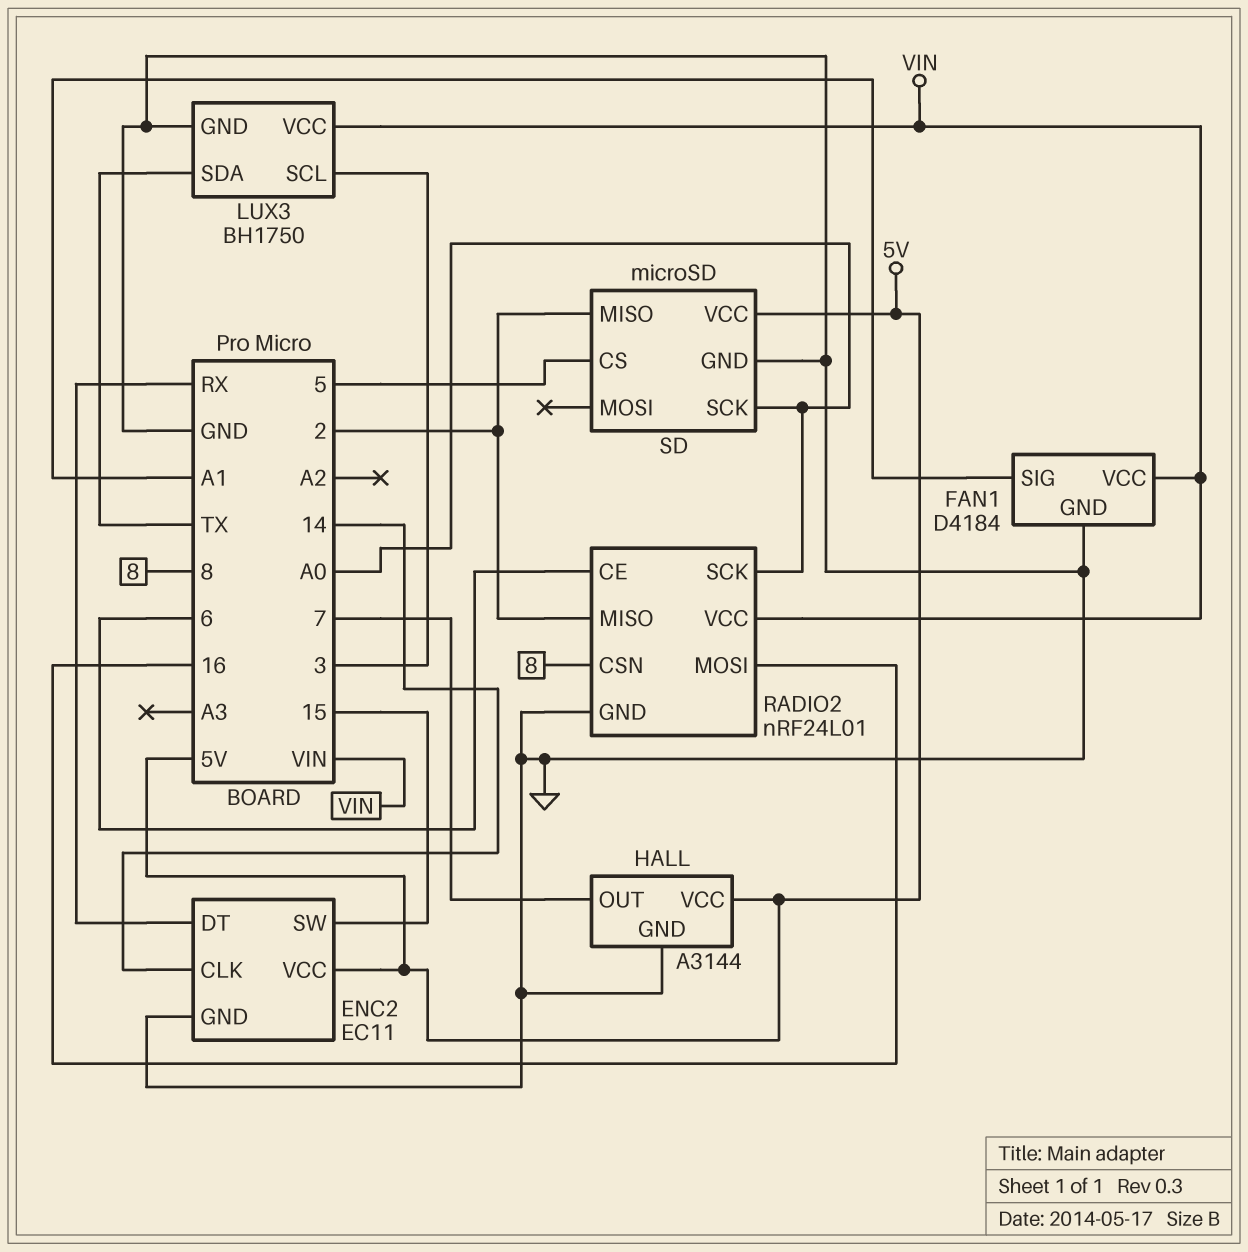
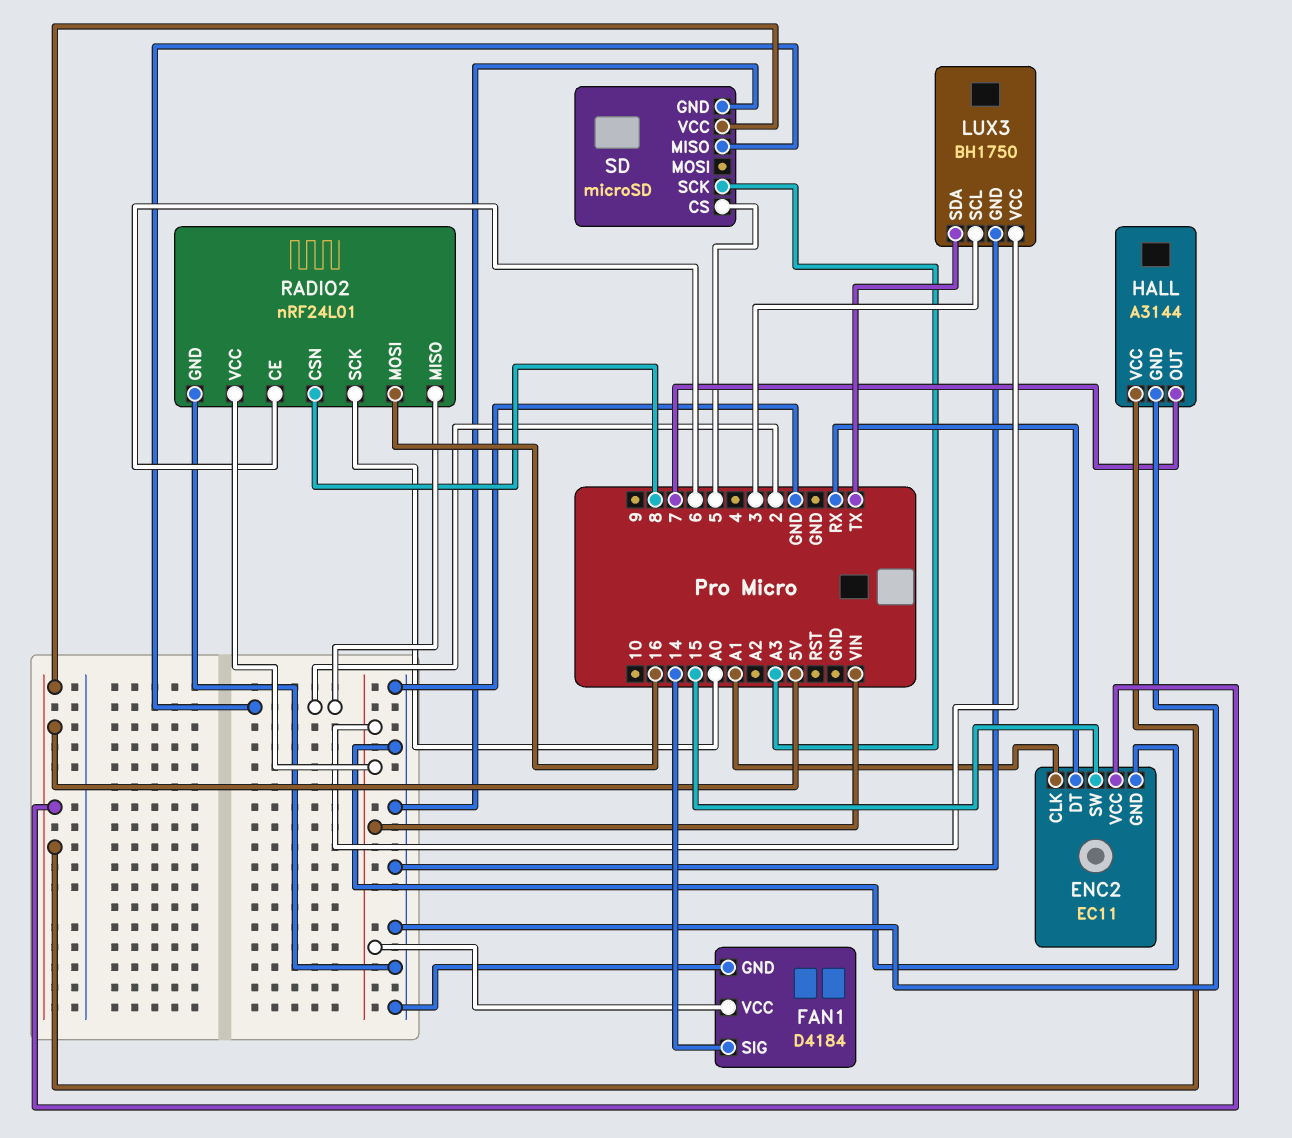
ENC2 pin CLK: 14 -> A1
FAN1 pin SIG: A1 -> 14
SD pin SCK: A0 -> A3

